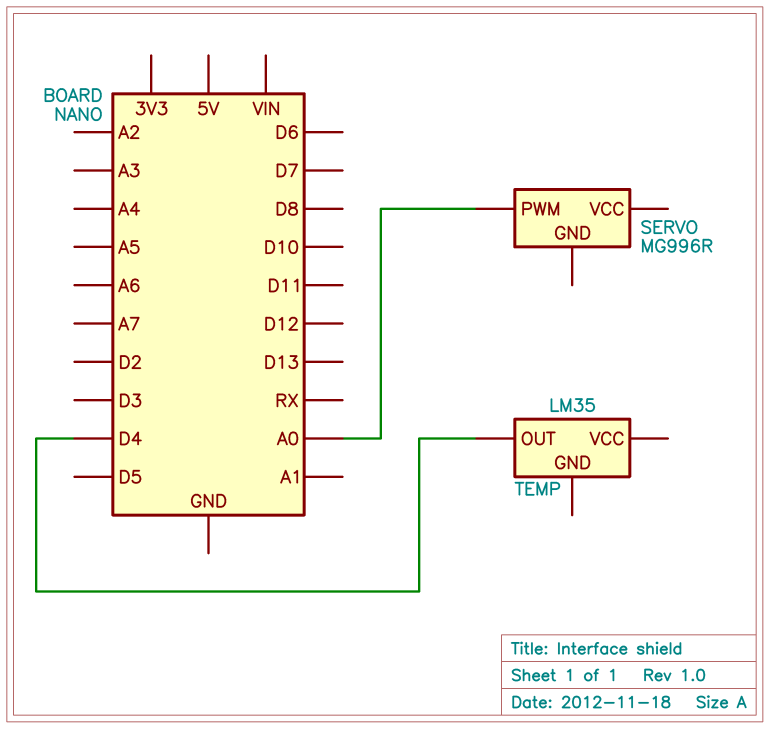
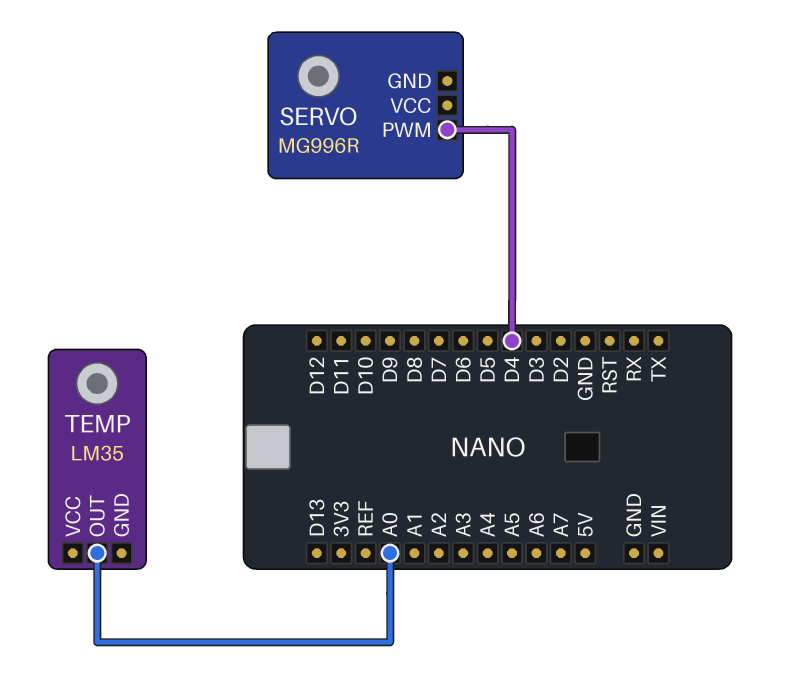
SERVO pin PWM: A0 -> D4
TEMP pin OUT: D4 -> A0

